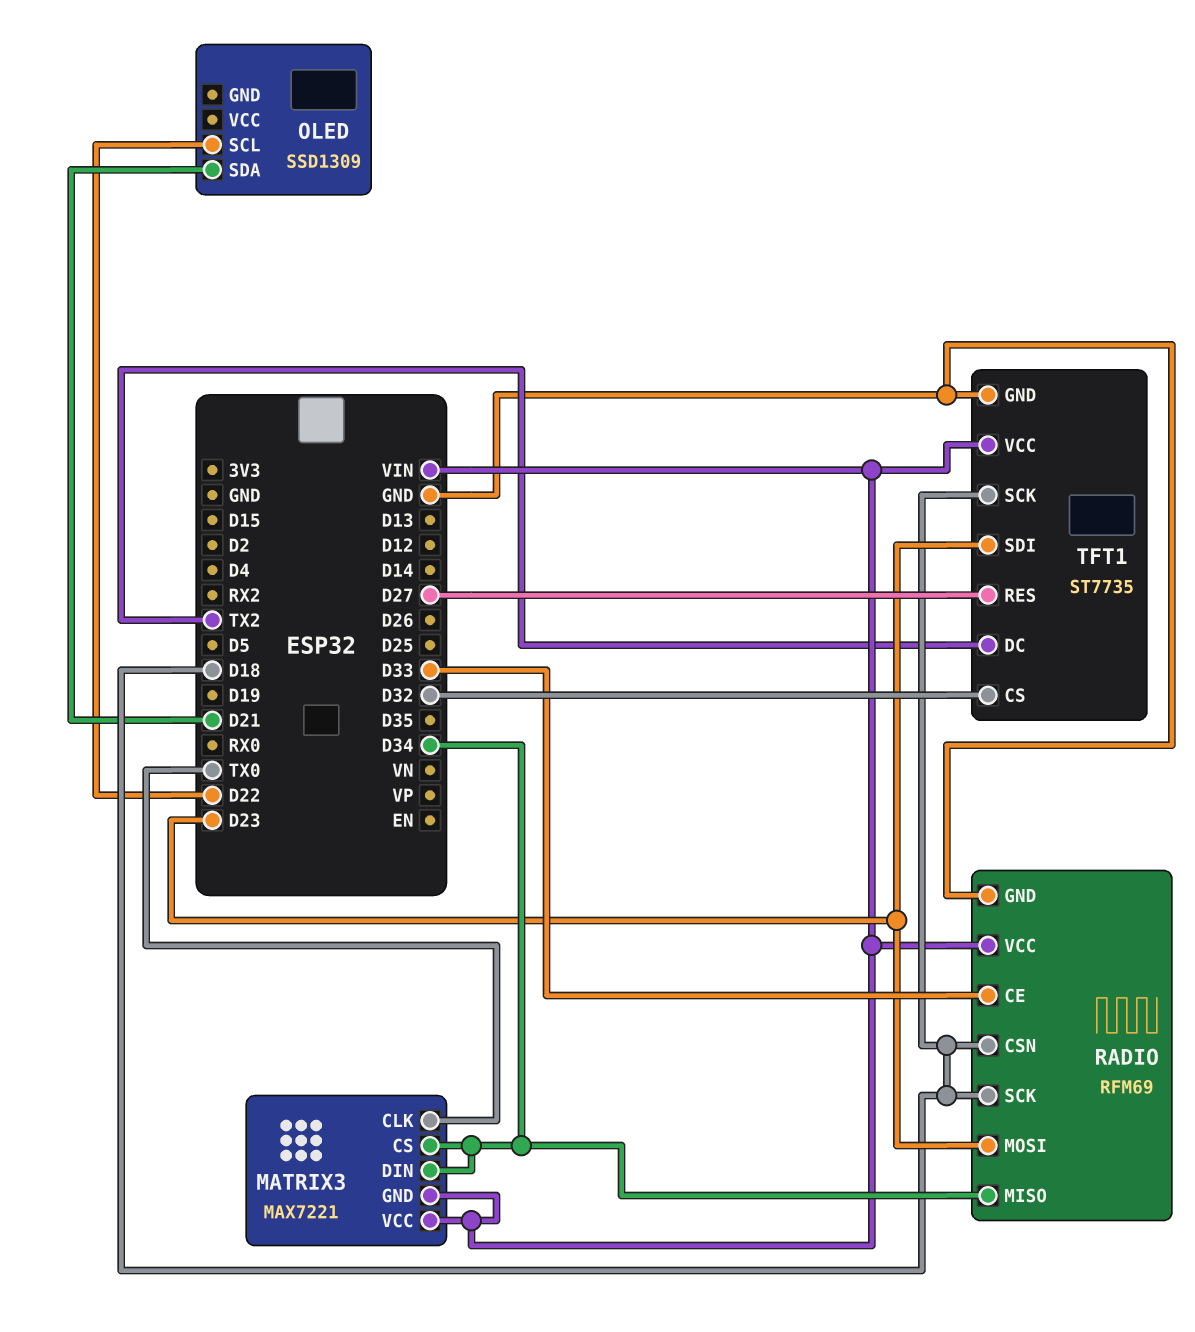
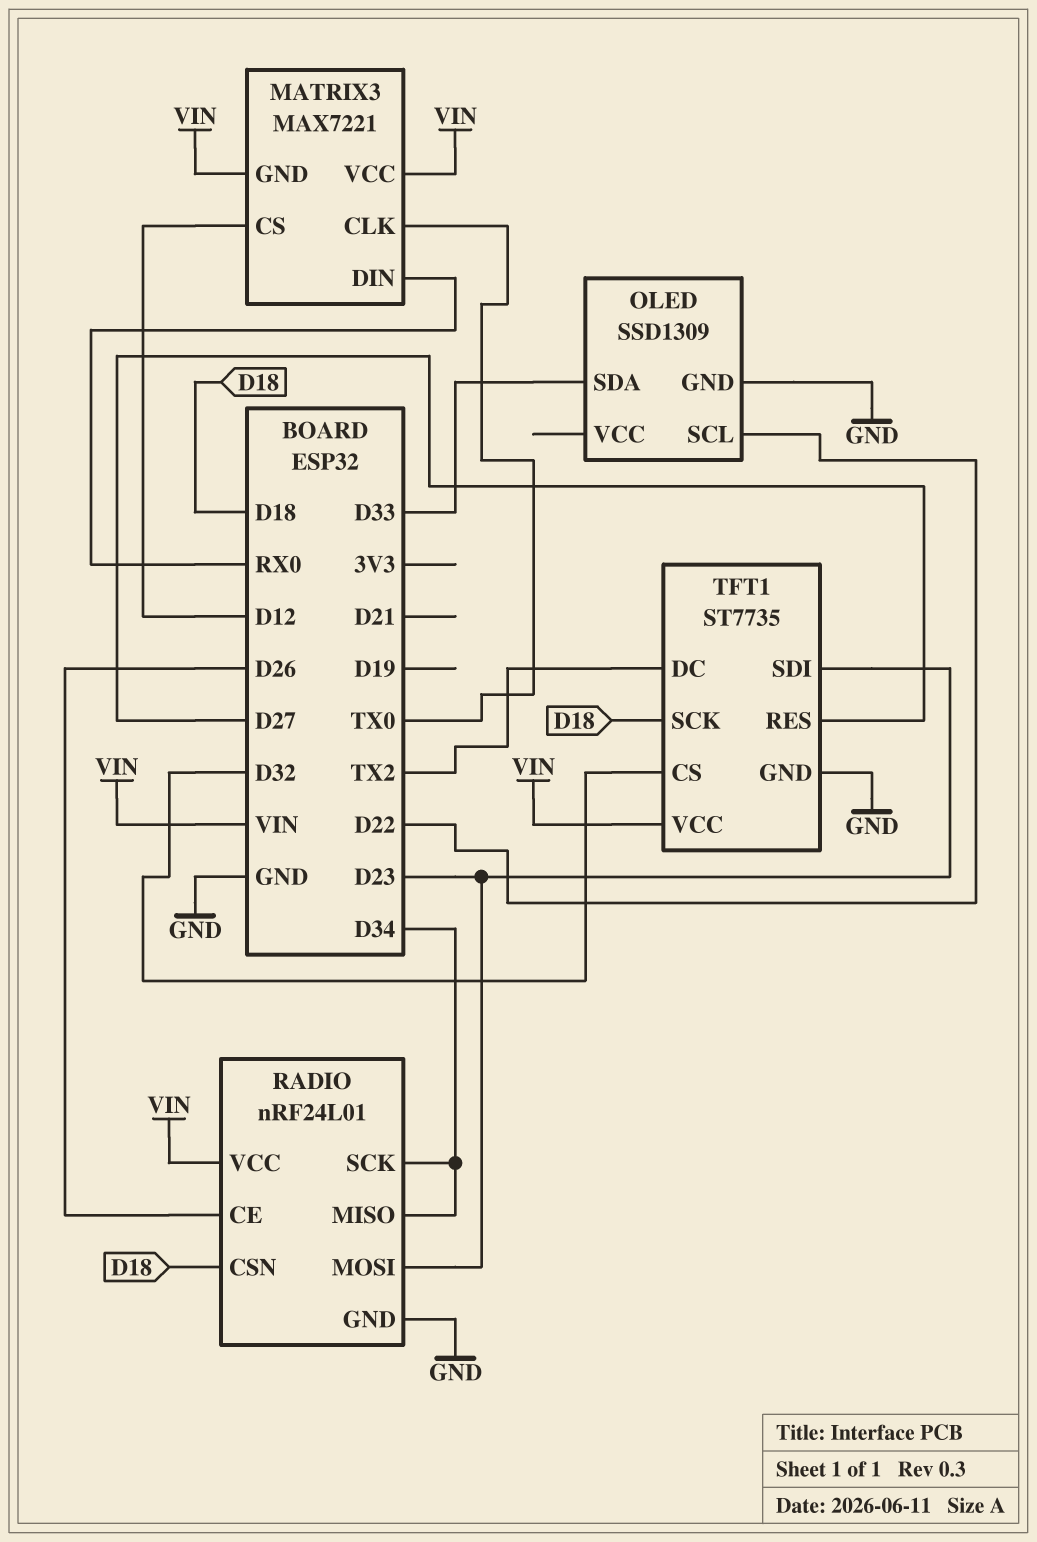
MATRIX3 pin CS: D34 -> D12
MATRIX3 pin DIN: D34 -> RX0
OLED pin GND: none -> GND
OLED pin SDA: D21 -> D33
RADIO: RFM69 -> nRF24L01
RADIO pin CE: D33 -> D26
RADIO pin SCK: D18 -> D34

